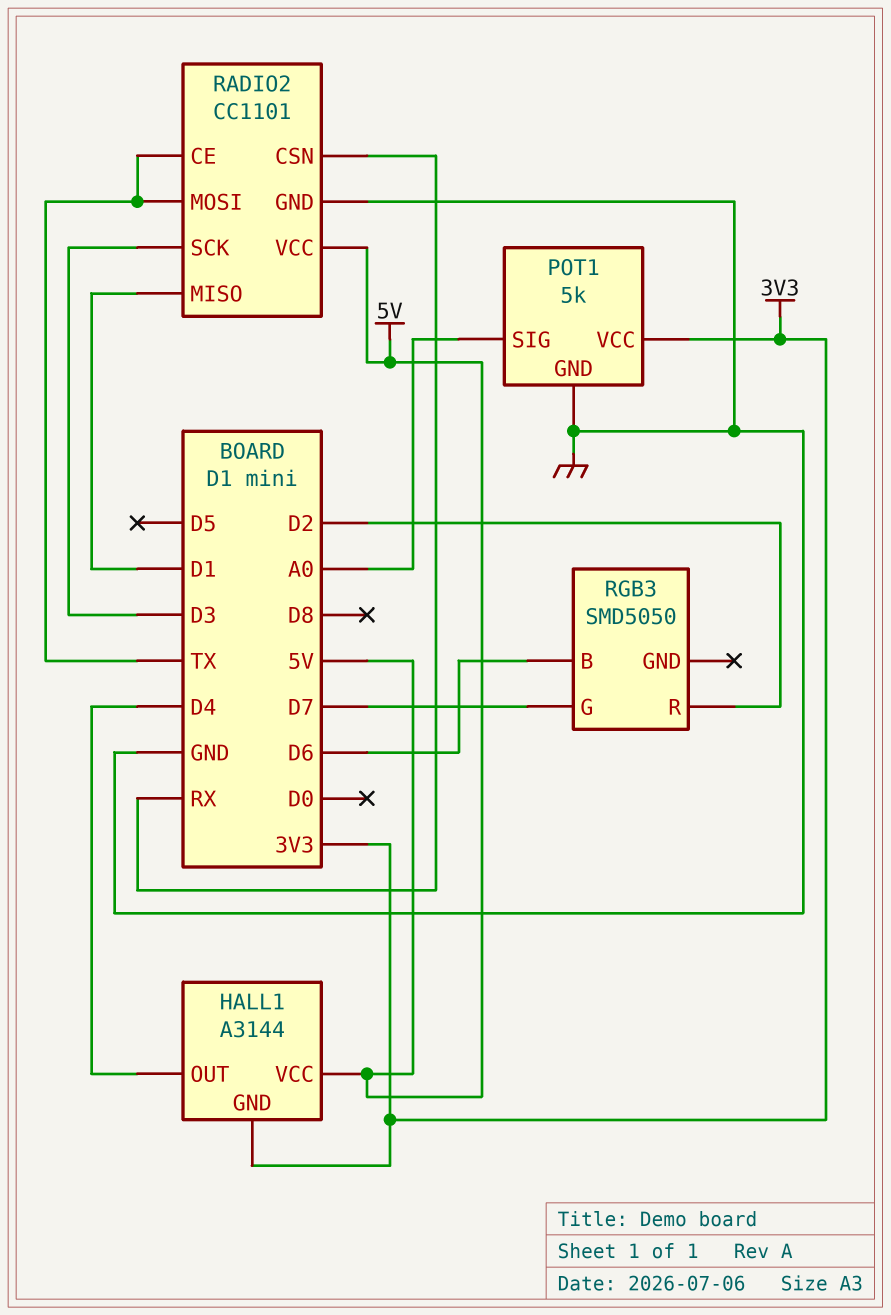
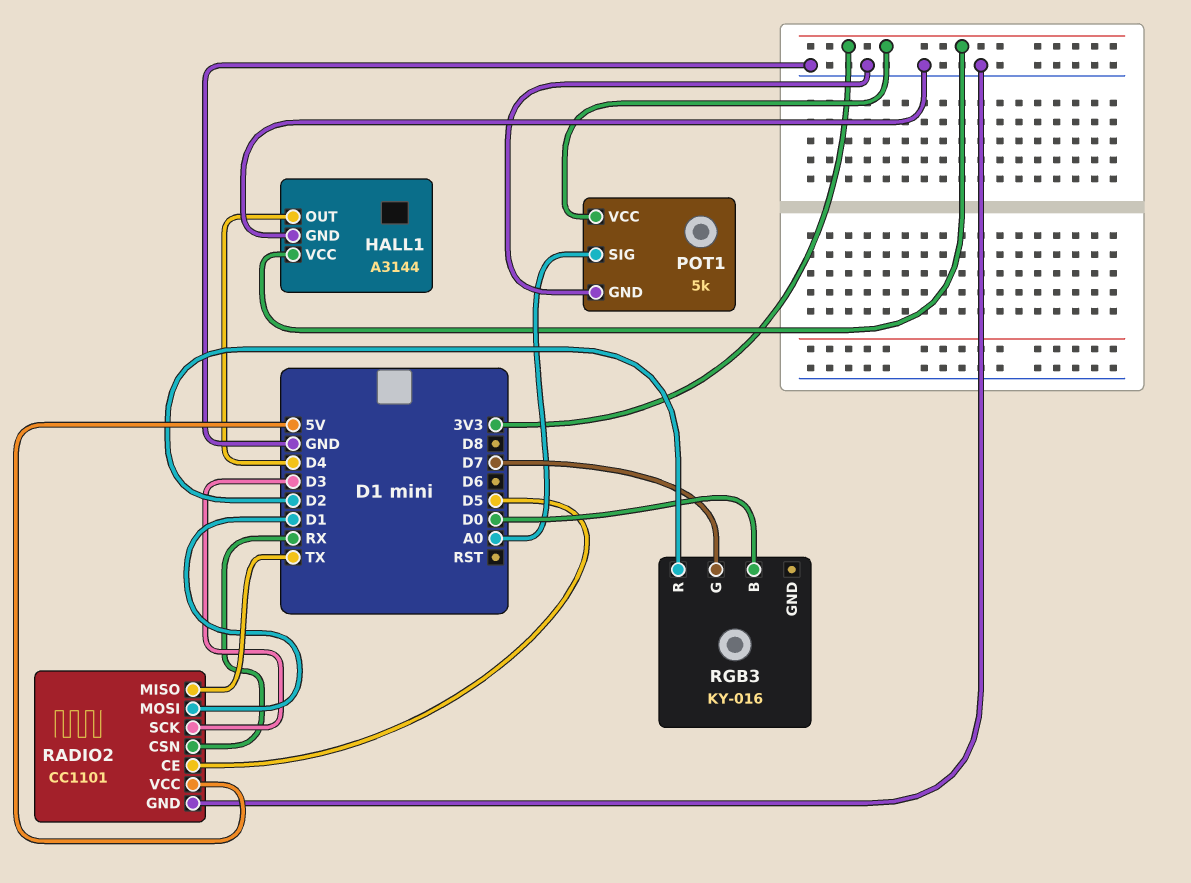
HALL1 pin GND: 3V3 -> GND
HALL1 pin VCC: 5V -> 3V3
RADIO2 pin CE: TX -> D5
RADIO2 pin MISO: D1 -> TX
RADIO2 pin MOSI: TX -> D1
RGB3: SMD5050 -> KY-016
RGB3 pin B: D6 -> D0

